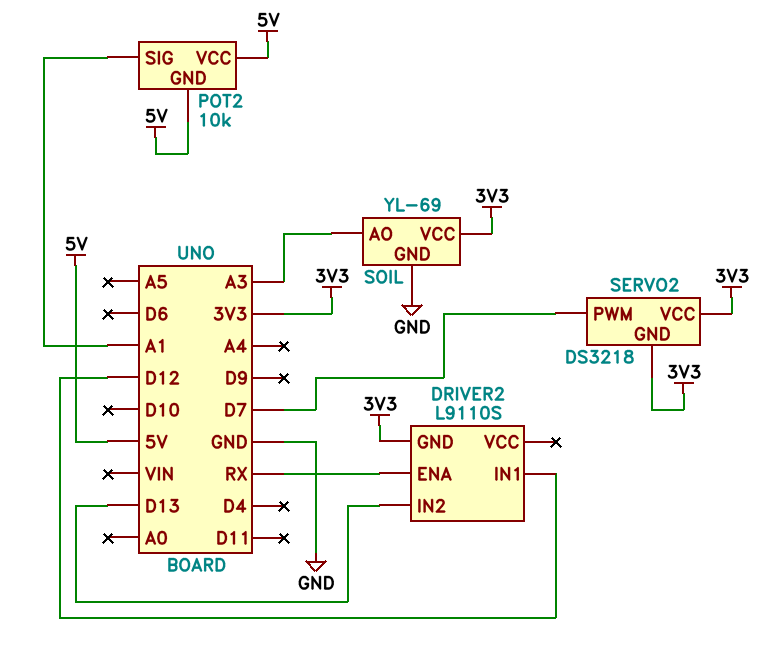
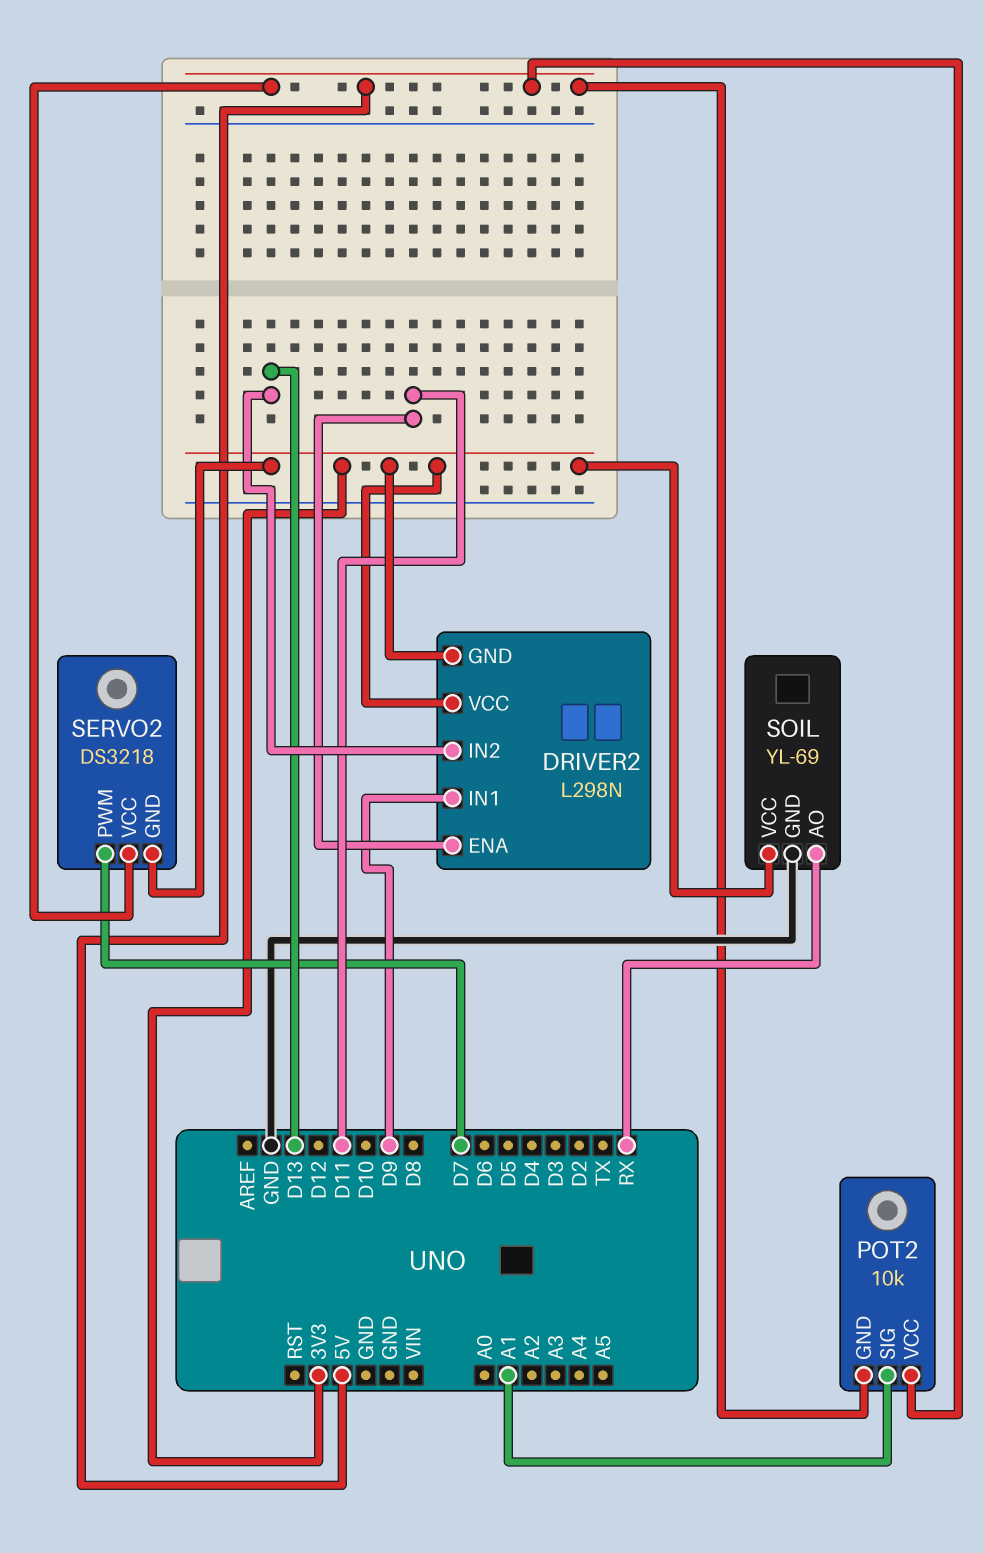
DRIVER2: L9110S -> L298N
DRIVER2 pin ENA: RX -> D11
DRIVER2 pin IN1: D12 -> D9
DRIVER2 pin VCC: none -> 3V3
SERVO2 pin VCC: 3V3 -> 5V
SOIL pin AO: A3 -> RX

